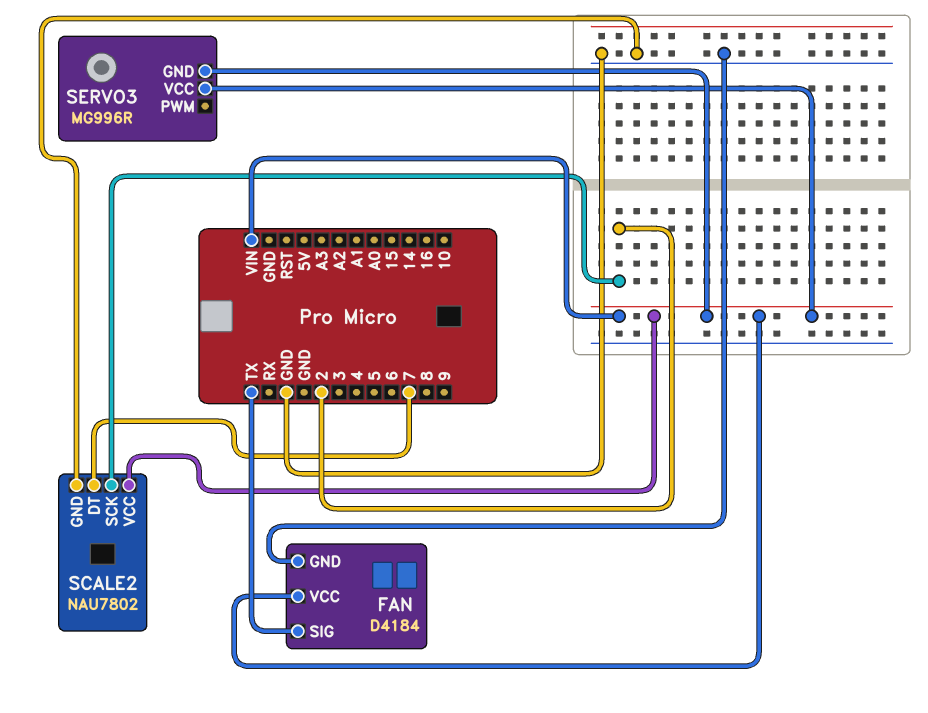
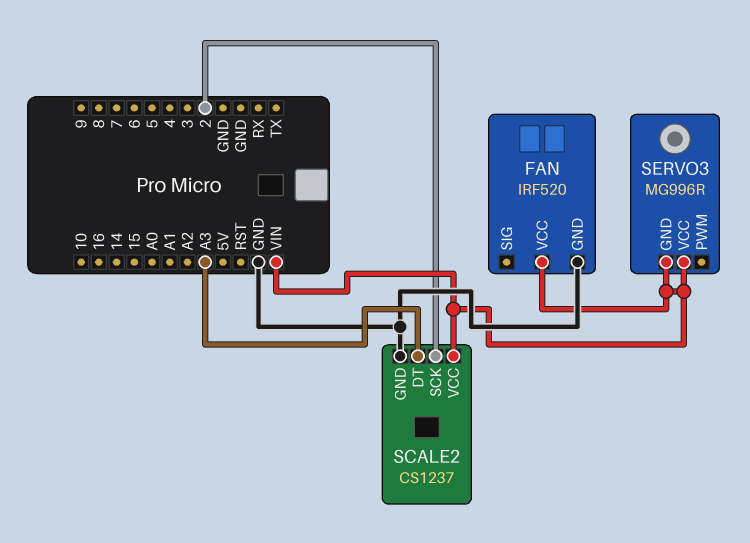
FAN: D4184 -> IRF520
FAN pin SIG: TX -> none
SCALE2: NAU7802 -> CS1237
SCALE2 pin DT: 7 -> A3

